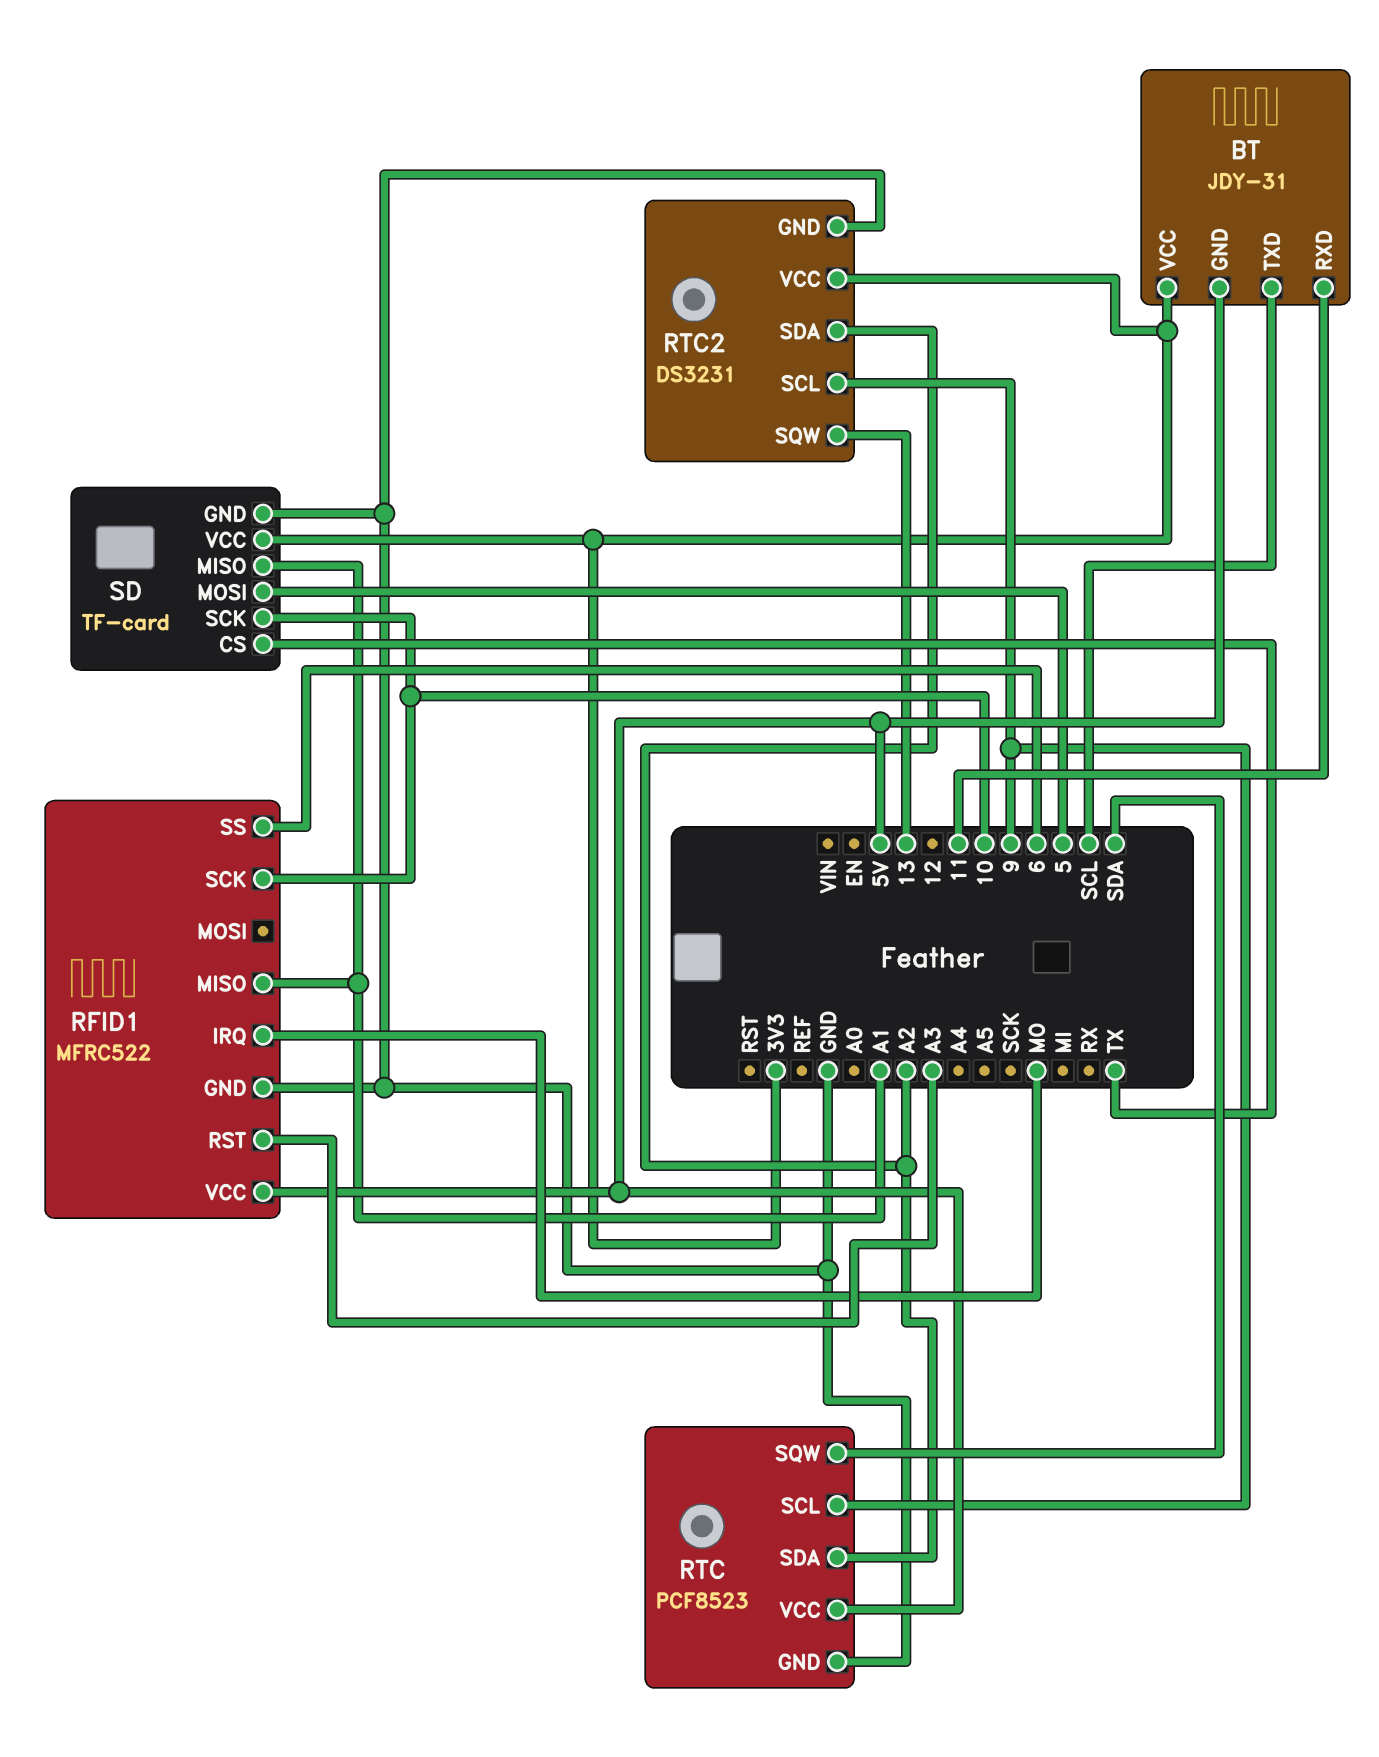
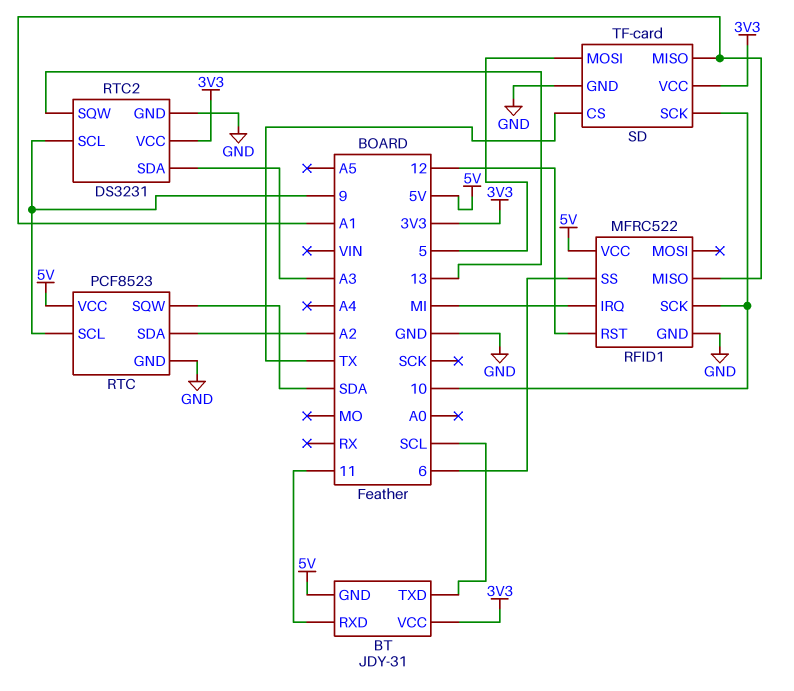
RFID1 pin IRQ: MO -> MI
RFID1 pin RST: A3 -> 12
RTC2 pin SDA: A2 -> A3

